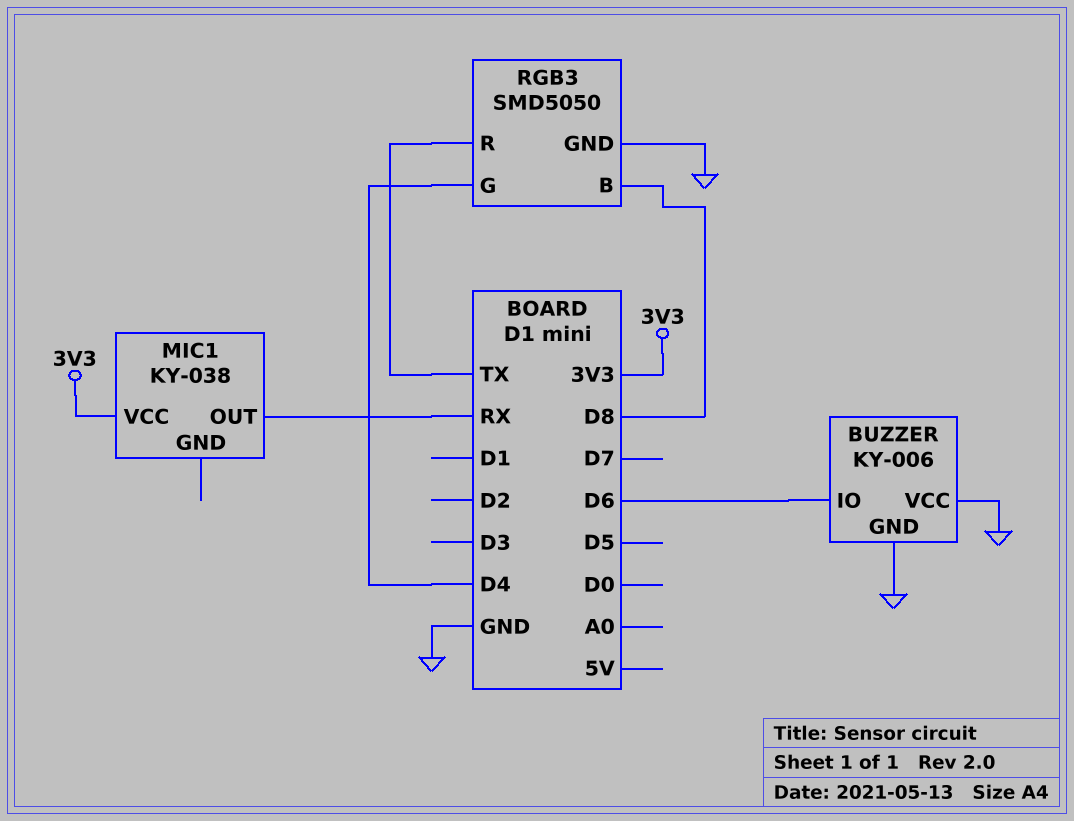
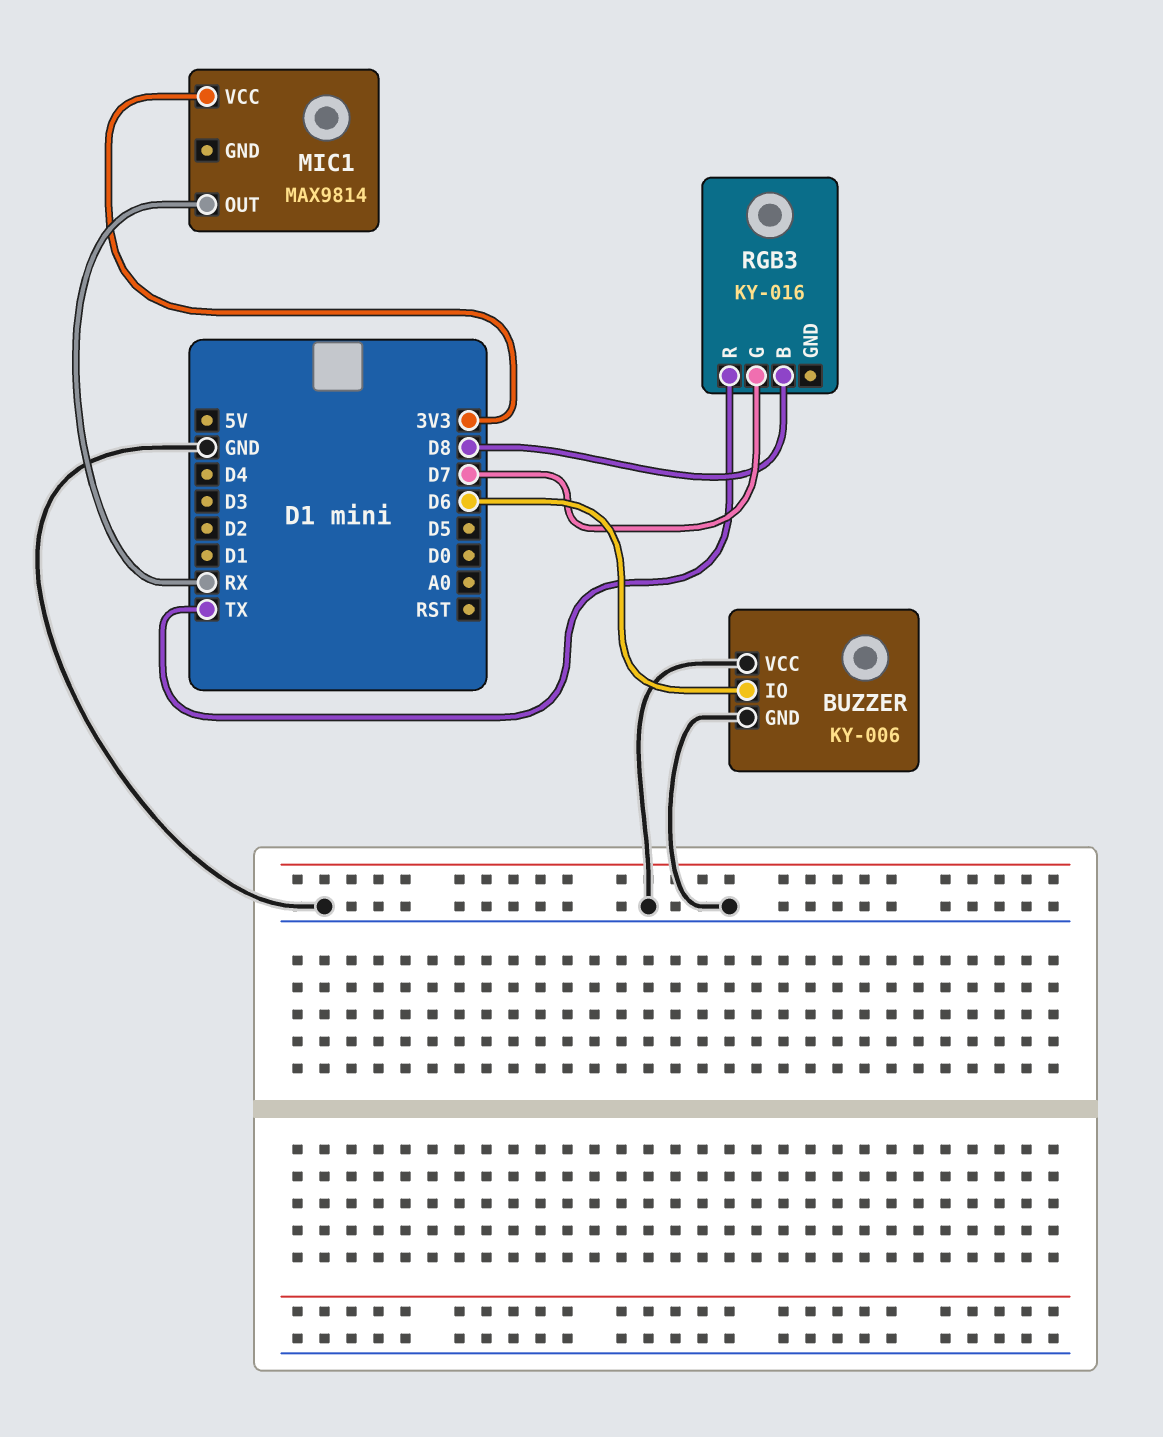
MIC1: KY-038 -> MAX9814
RGB3: SMD5050 -> KY-016
RGB3 pin G: D4 -> D7
RGB3 pin GND: GND -> none

